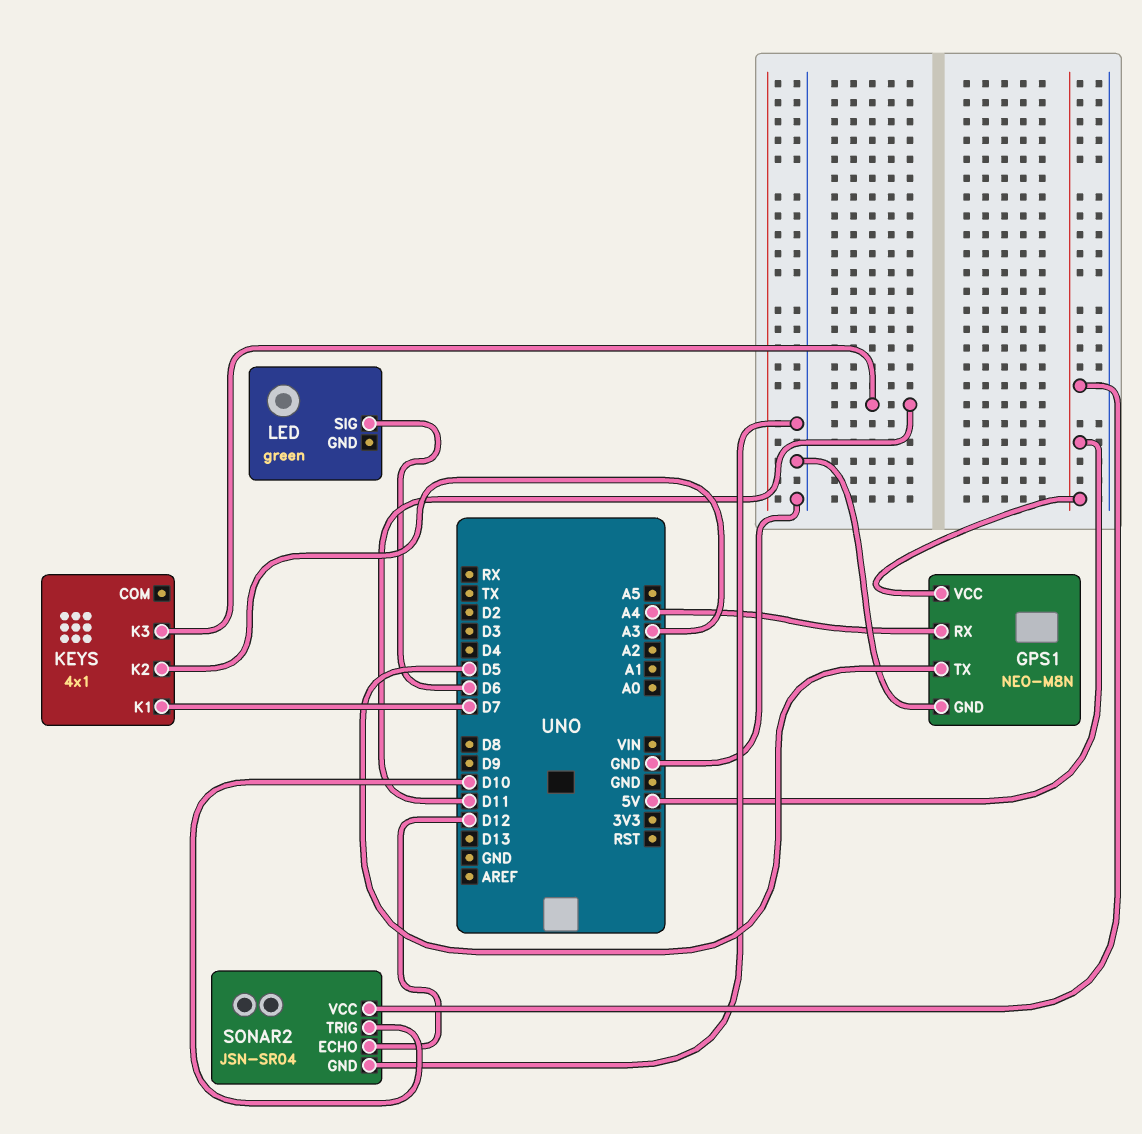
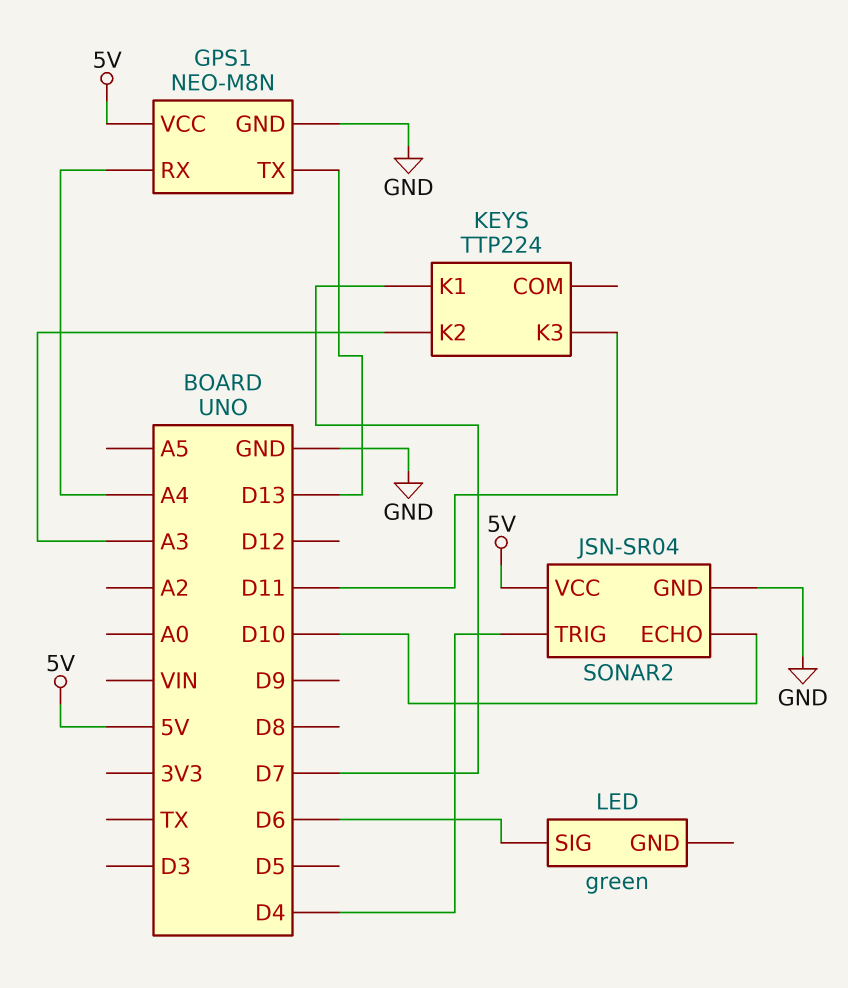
GPS1 pin TX: D5 -> D13
KEYS: 4x1 -> TTP224
SONAR2 pin ECHO: D12 -> D10
SONAR2 pin TRIG: D10 -> D4

